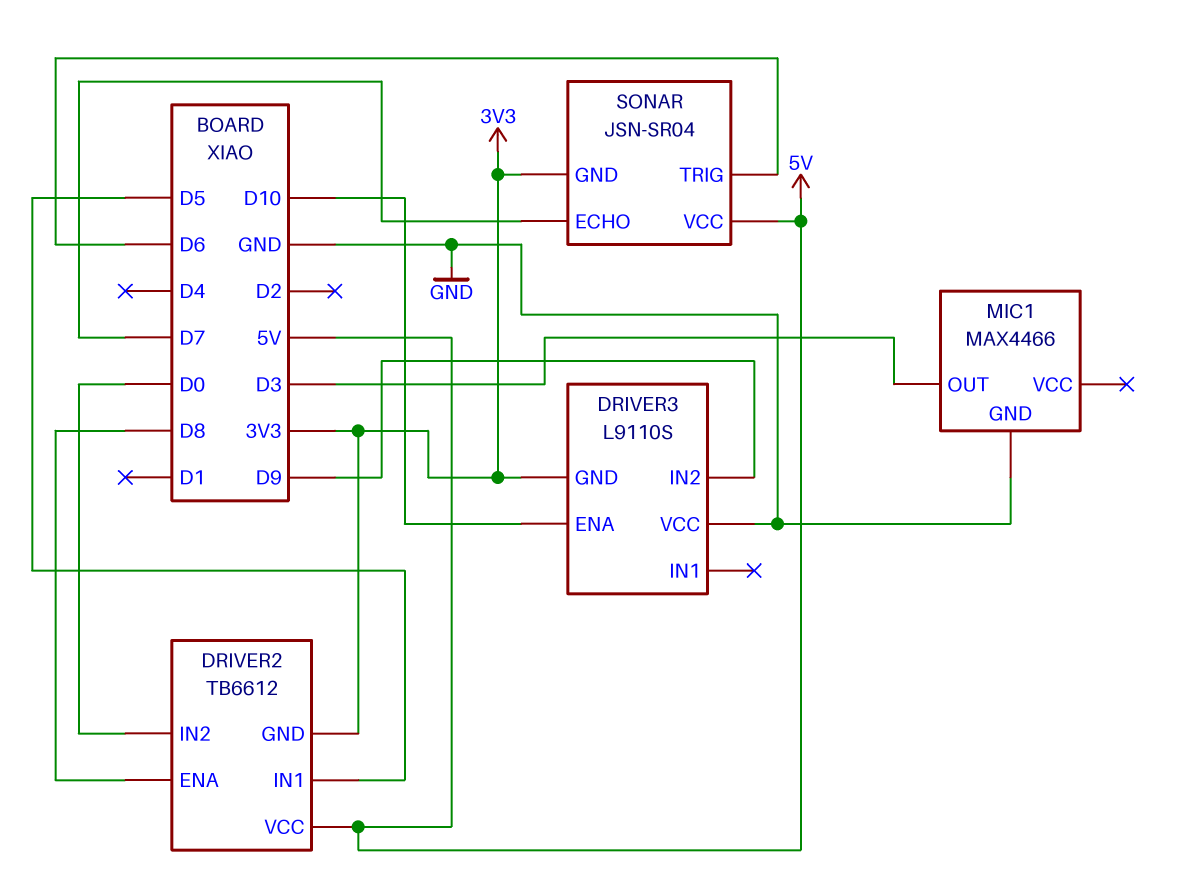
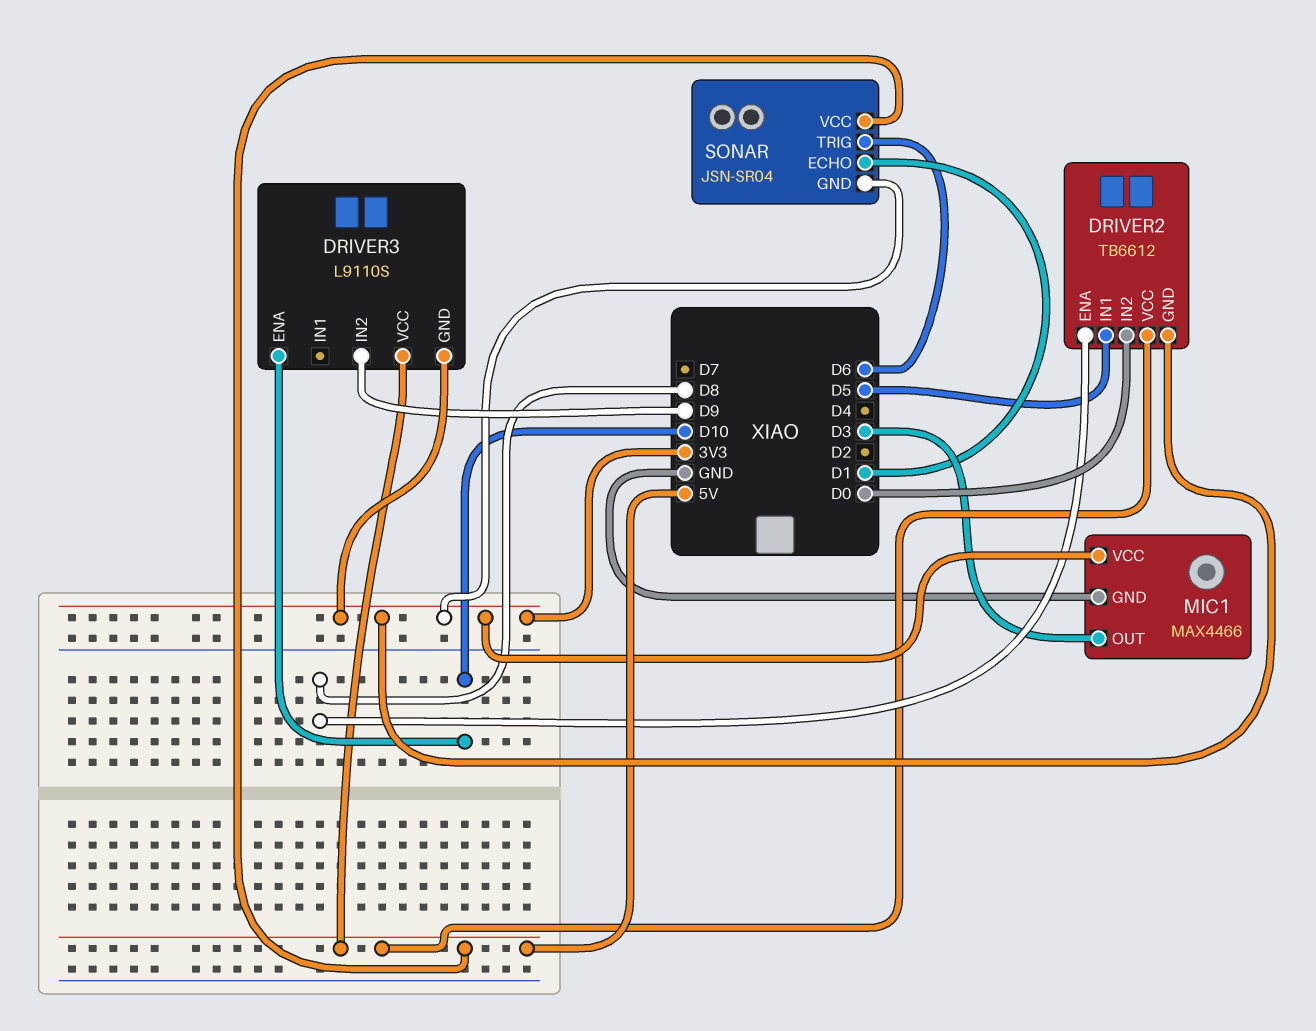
DRIVER3 pin VCC: GND -> 5V
MIC1 pin VCC: none -> 3V3
SONAR pin ECHO: D7 -> D1

